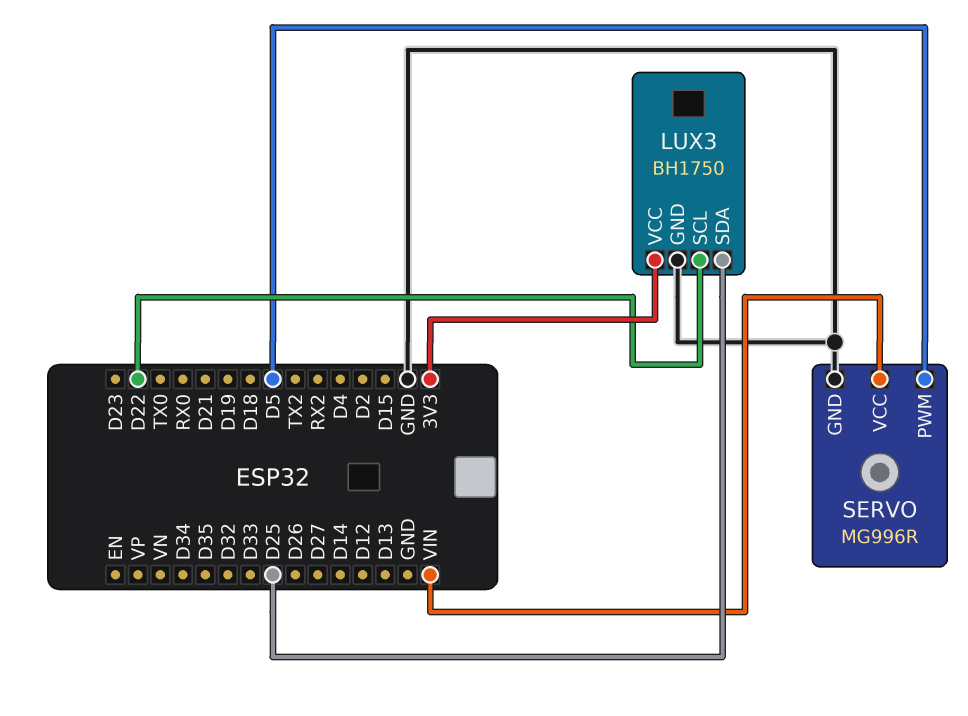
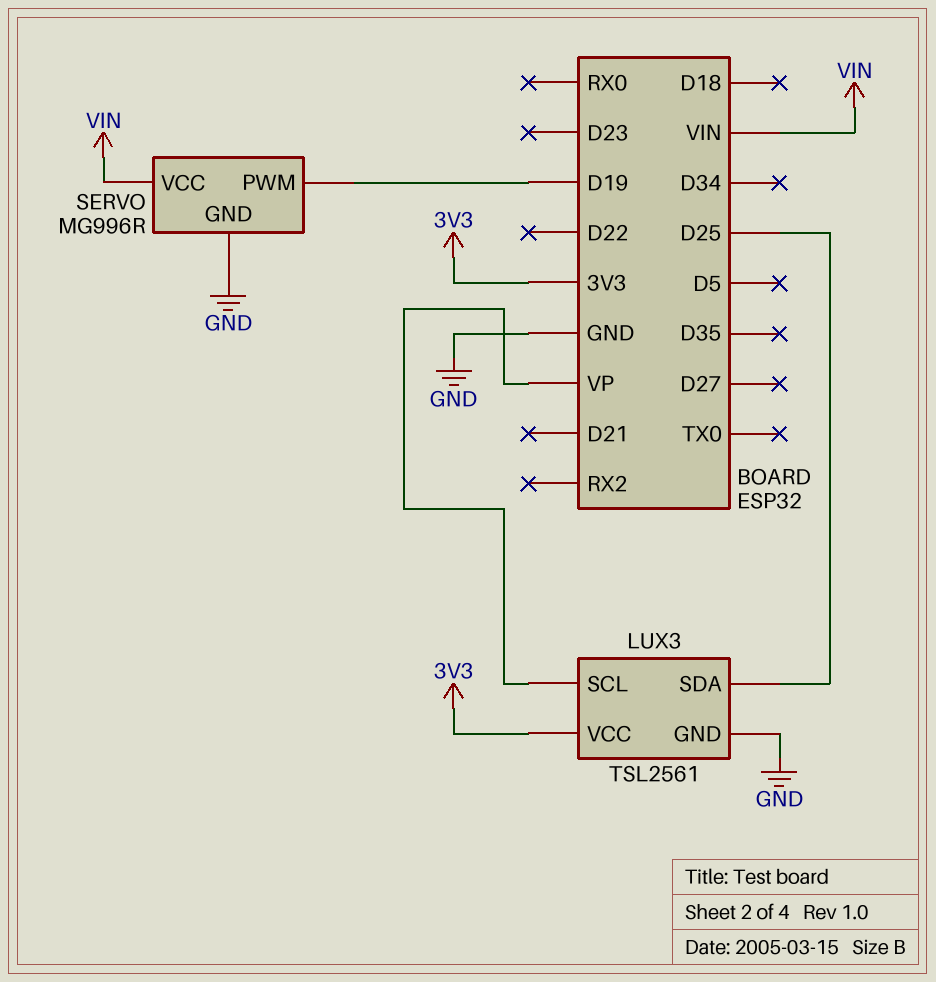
LUX3: BH1750 -> TSL2561
LUX3 pin SCL: D22 -> VP
SERVO pin PWM: D5 -> D19

